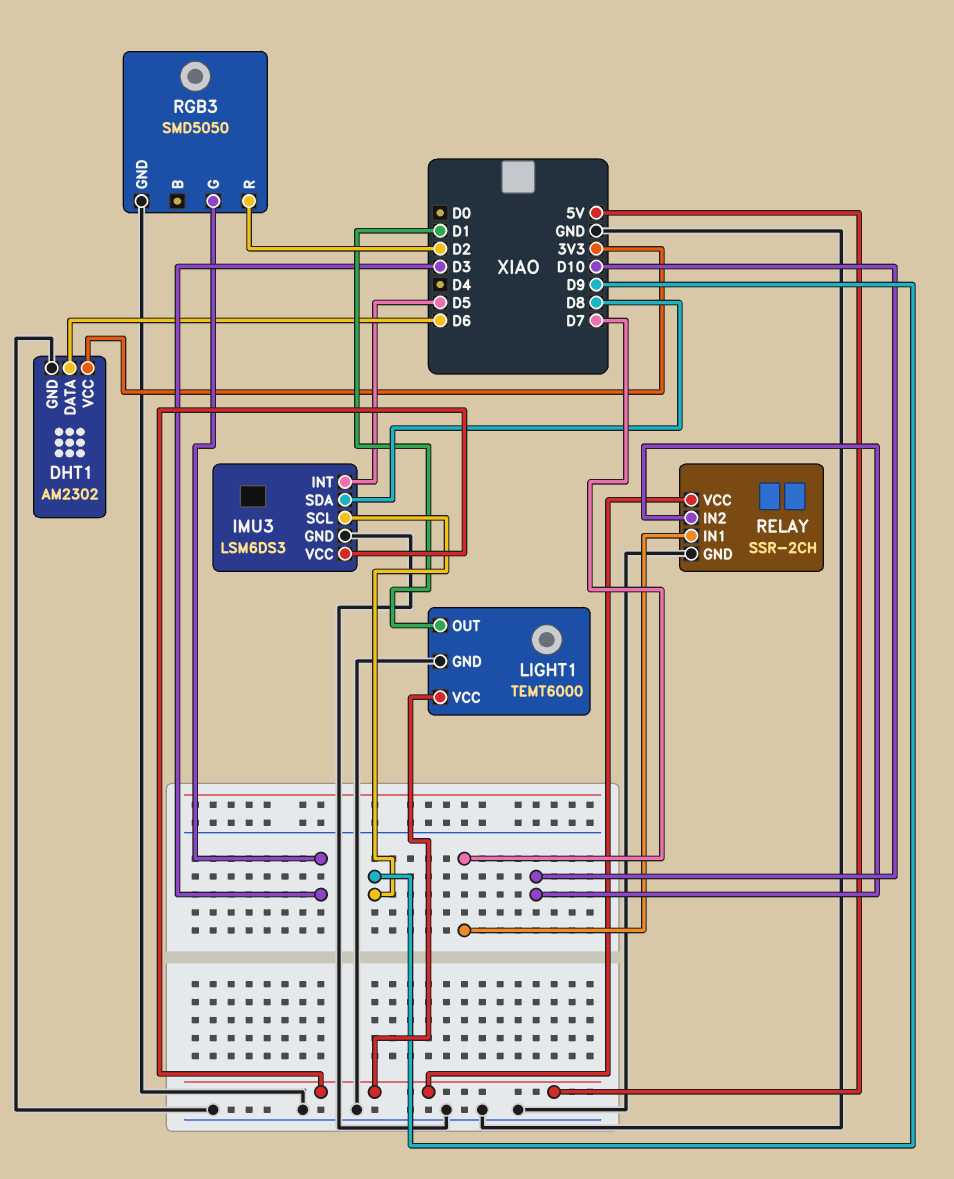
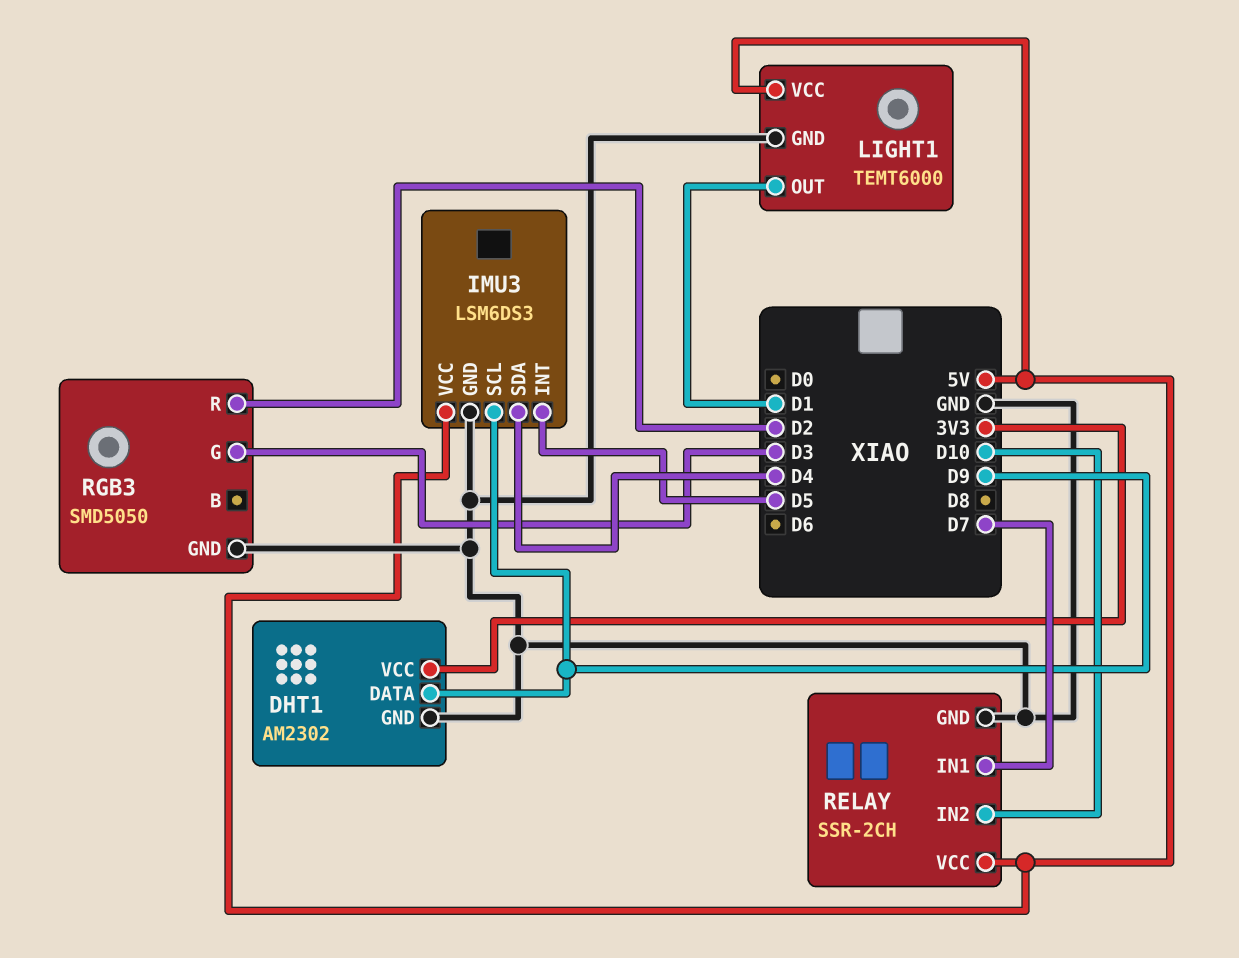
DHT1 pin DATA: D6 -> D9
IMU3 pin SDA: D8 -> D4

